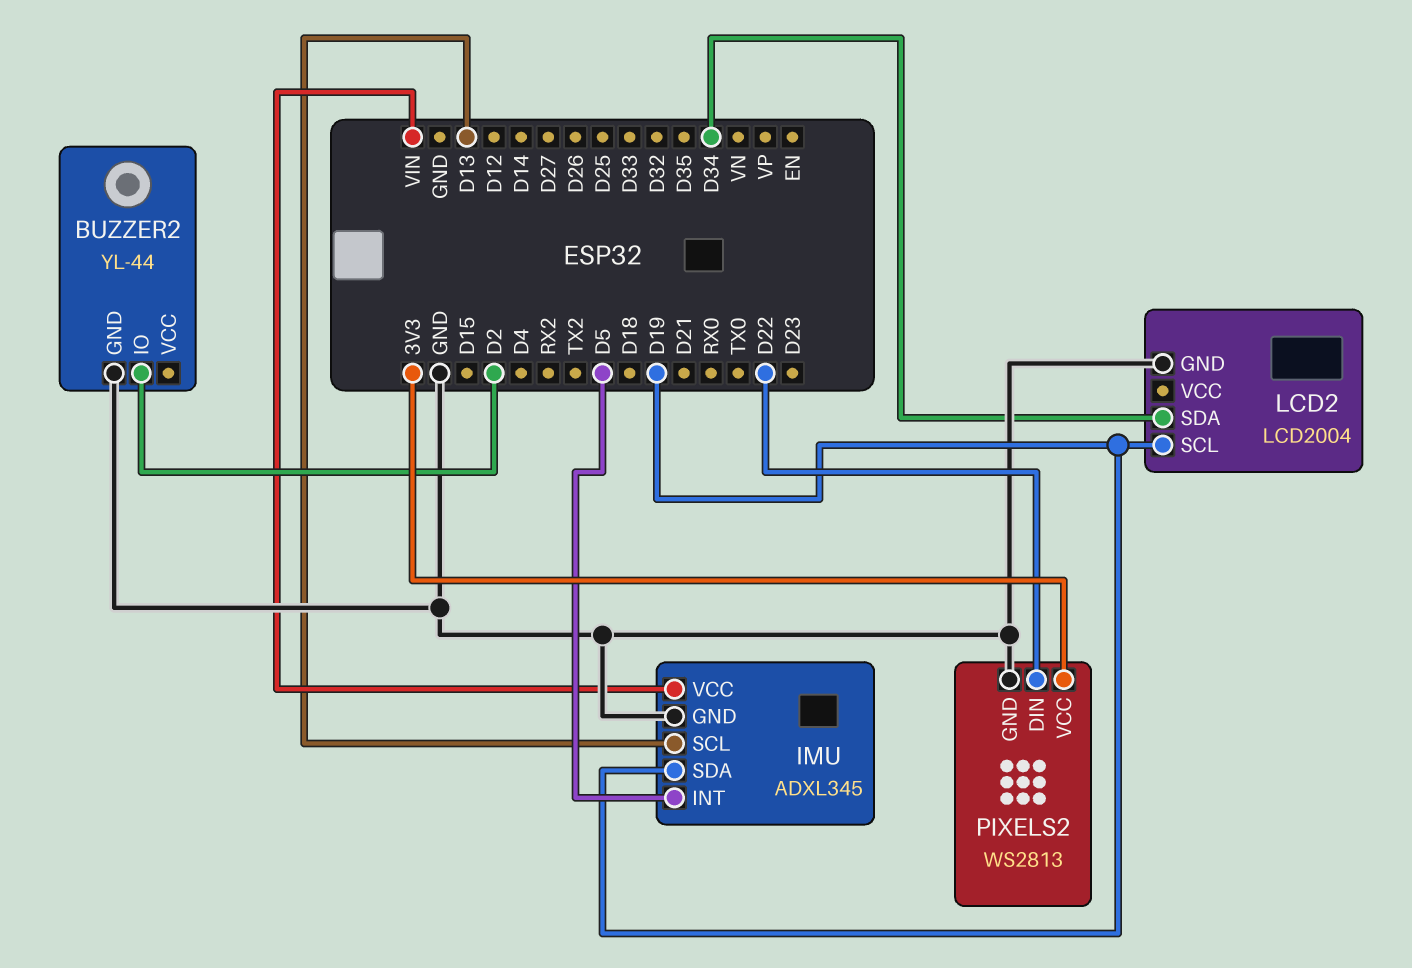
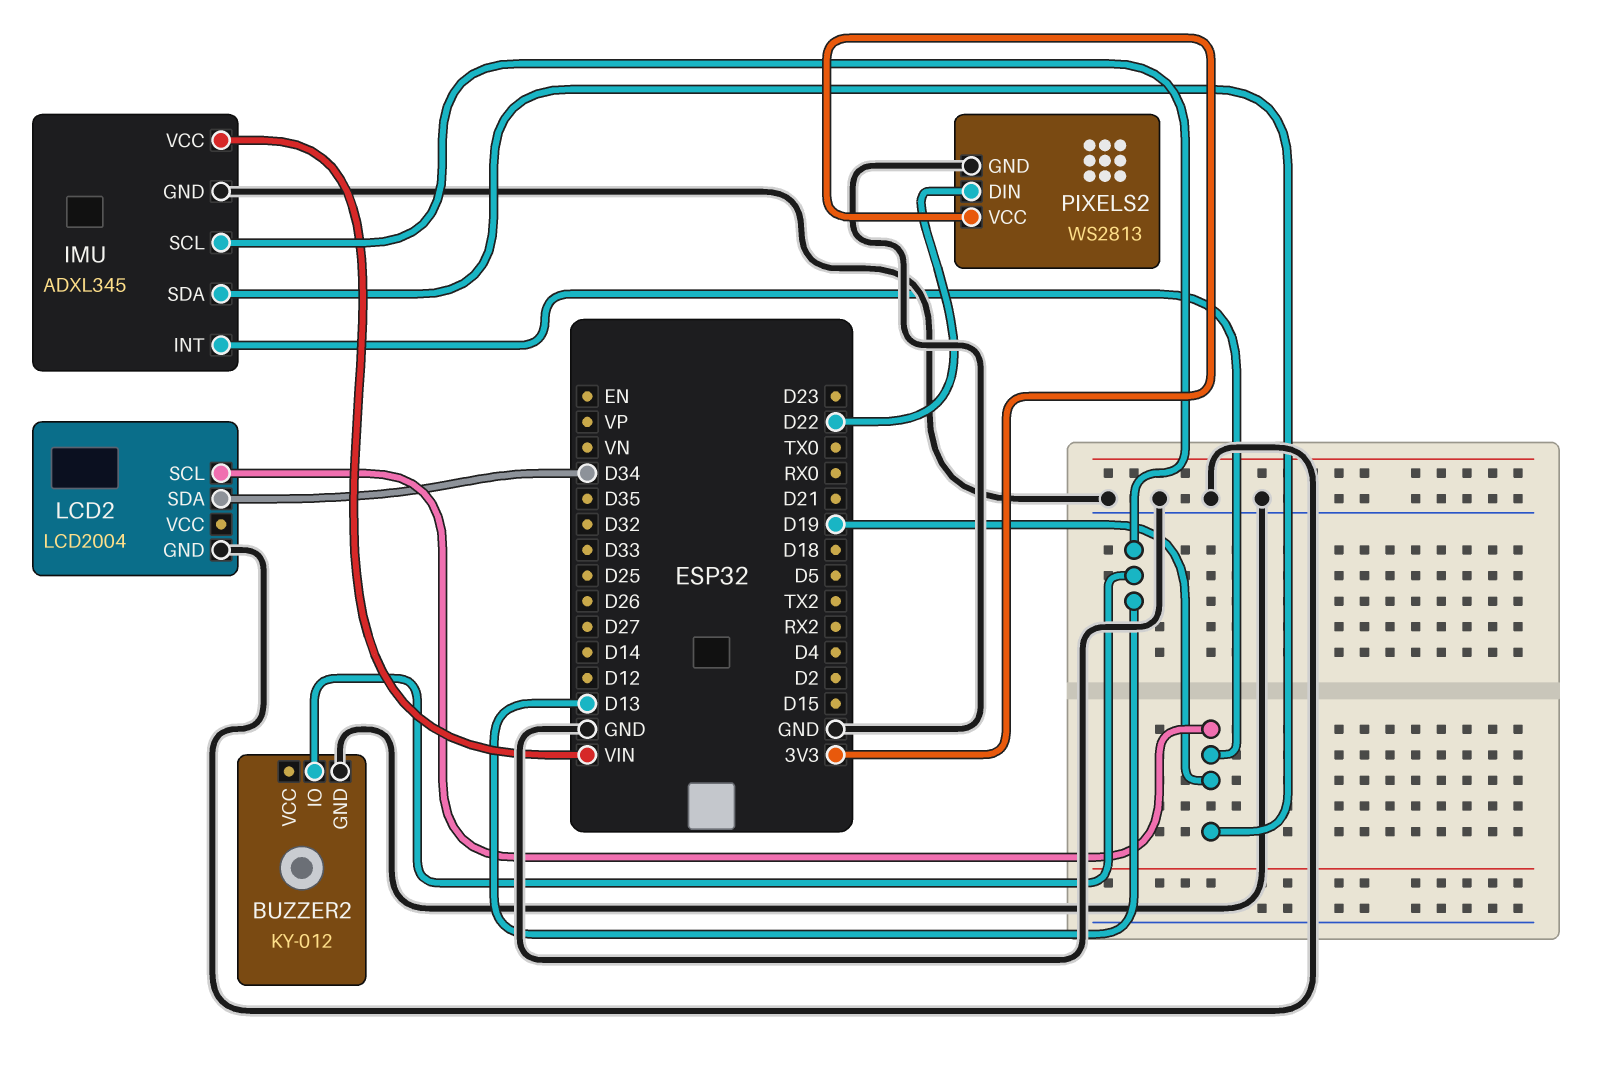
BUZZER2: YL-44 -> KY-012
BUZZER2 pin IO: D2 -> D13
IMU pin INT: D5 -> D19

